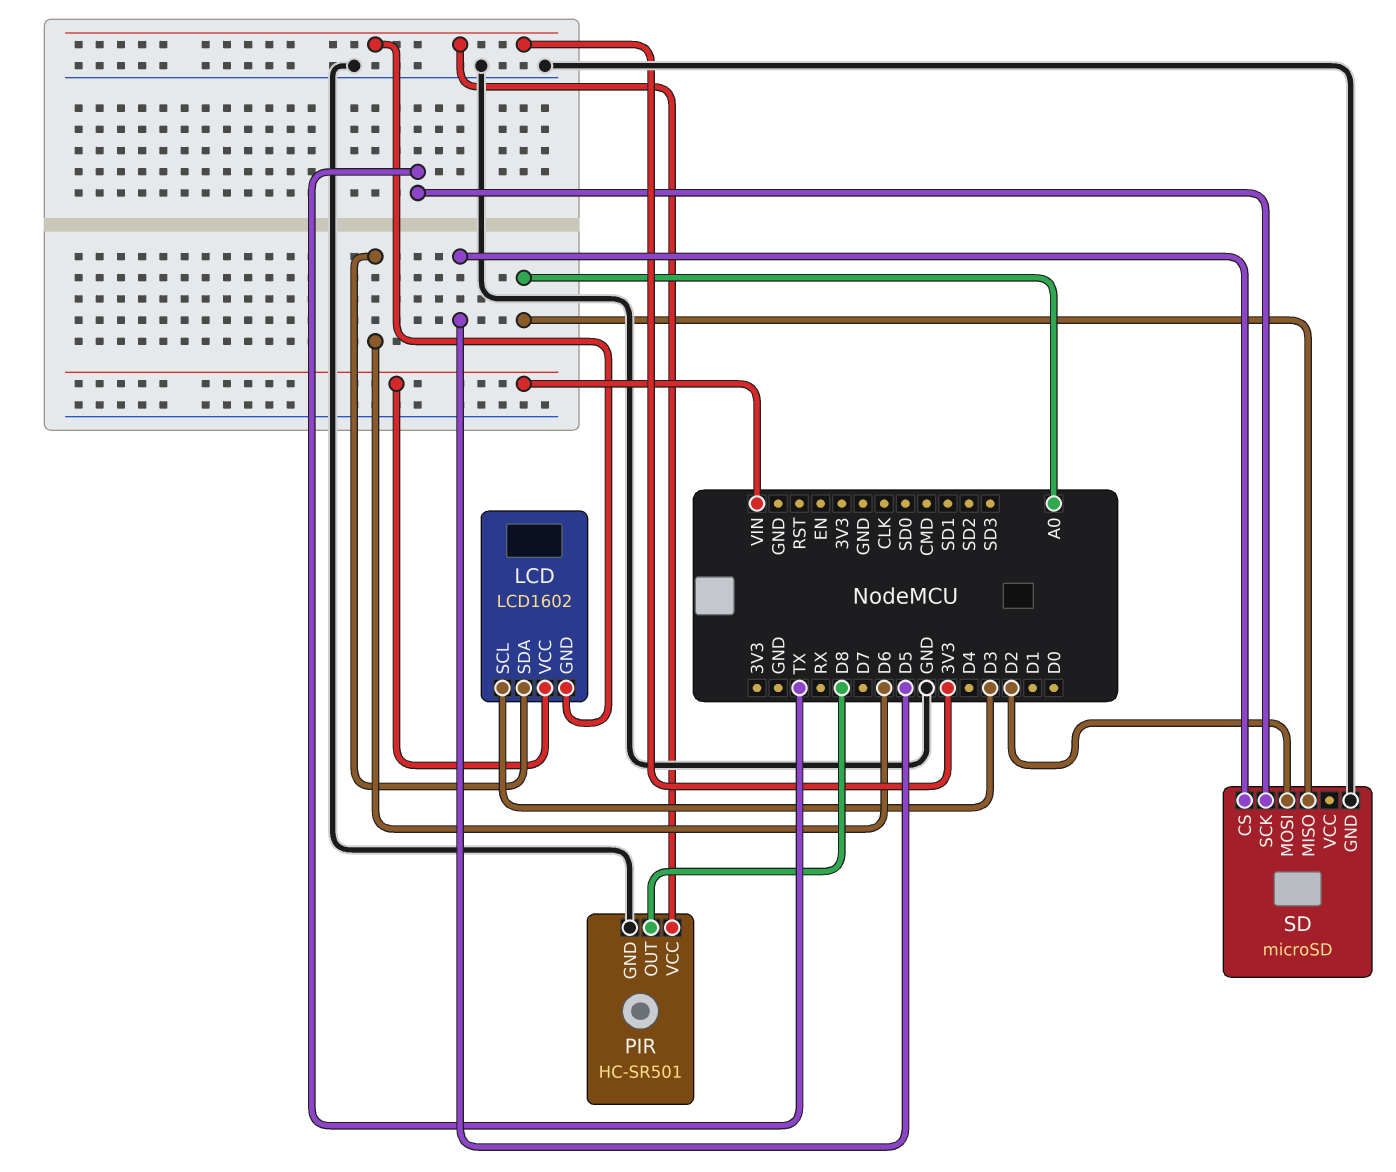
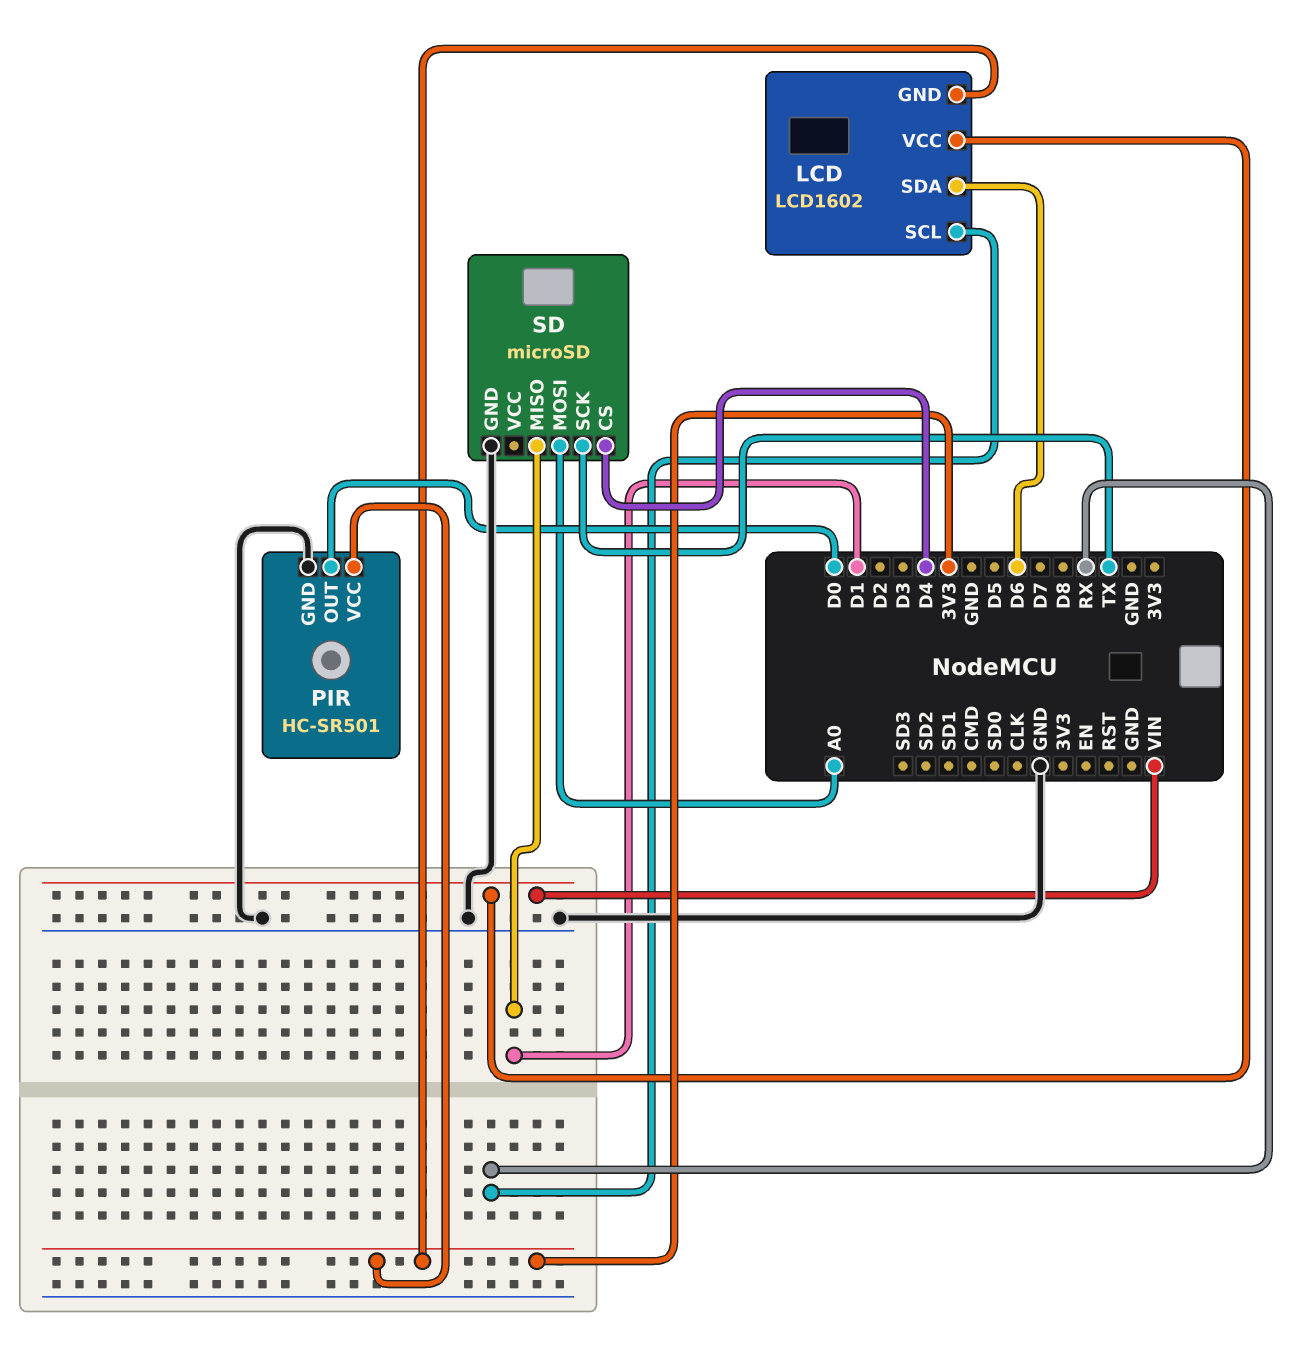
LCD pin SCL: D3 -> RX
PIR pin OUT: D8 -> D0
SD pin CS: D5 -> D4
SD pin MISO: A0 -> D1
SD pin MOSI: D2 -> A0

